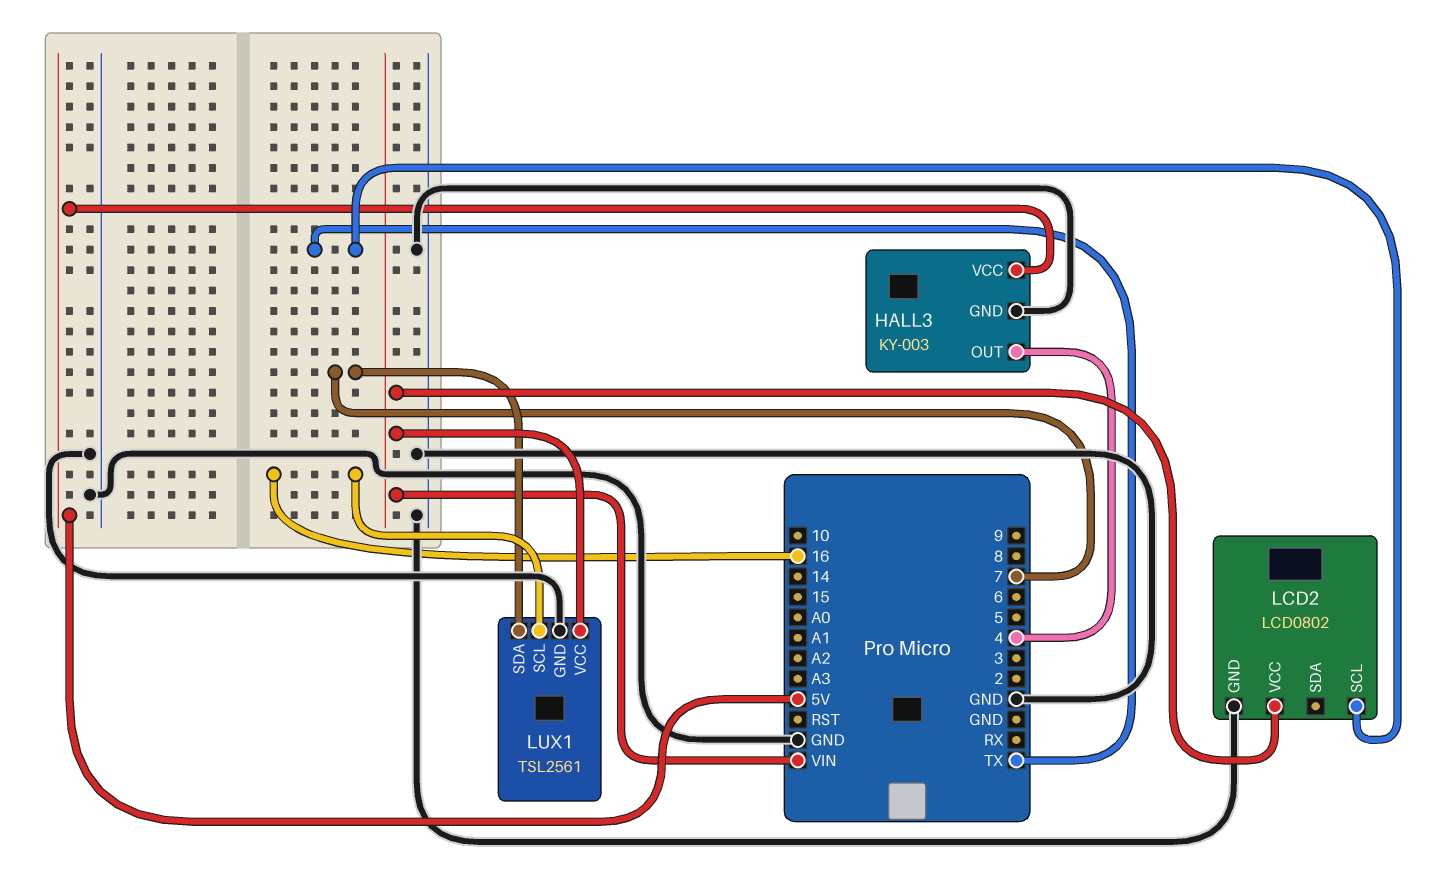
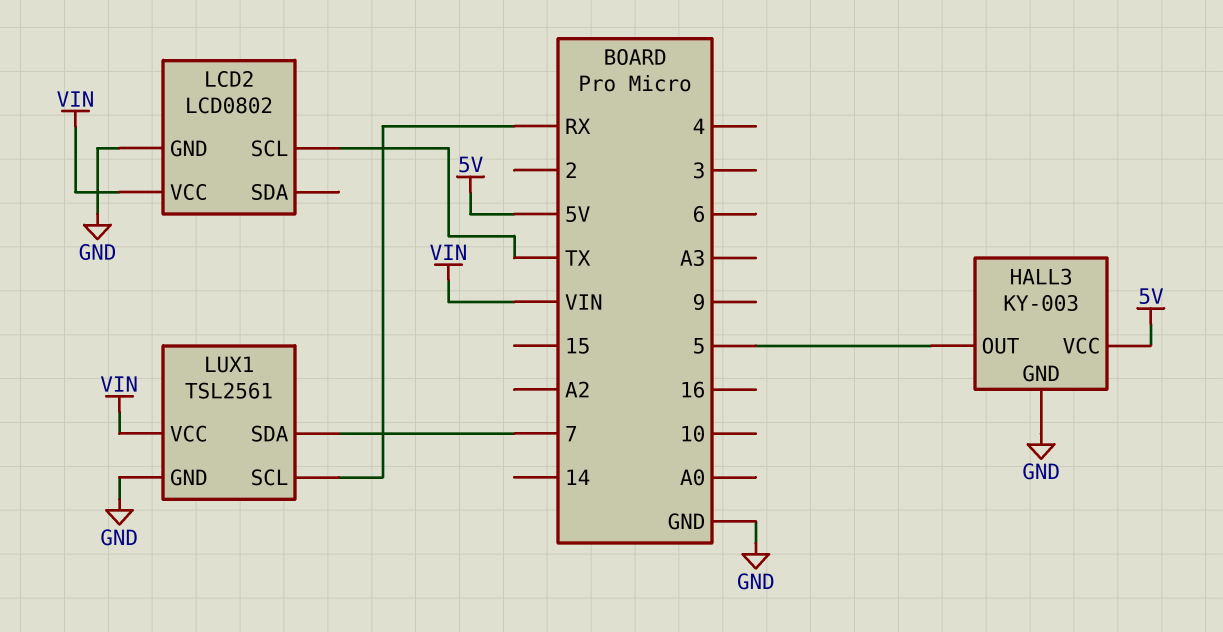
HALL3 pin OUT: 4 -> 5
LUX1 pin SCL: 16 -> RX

